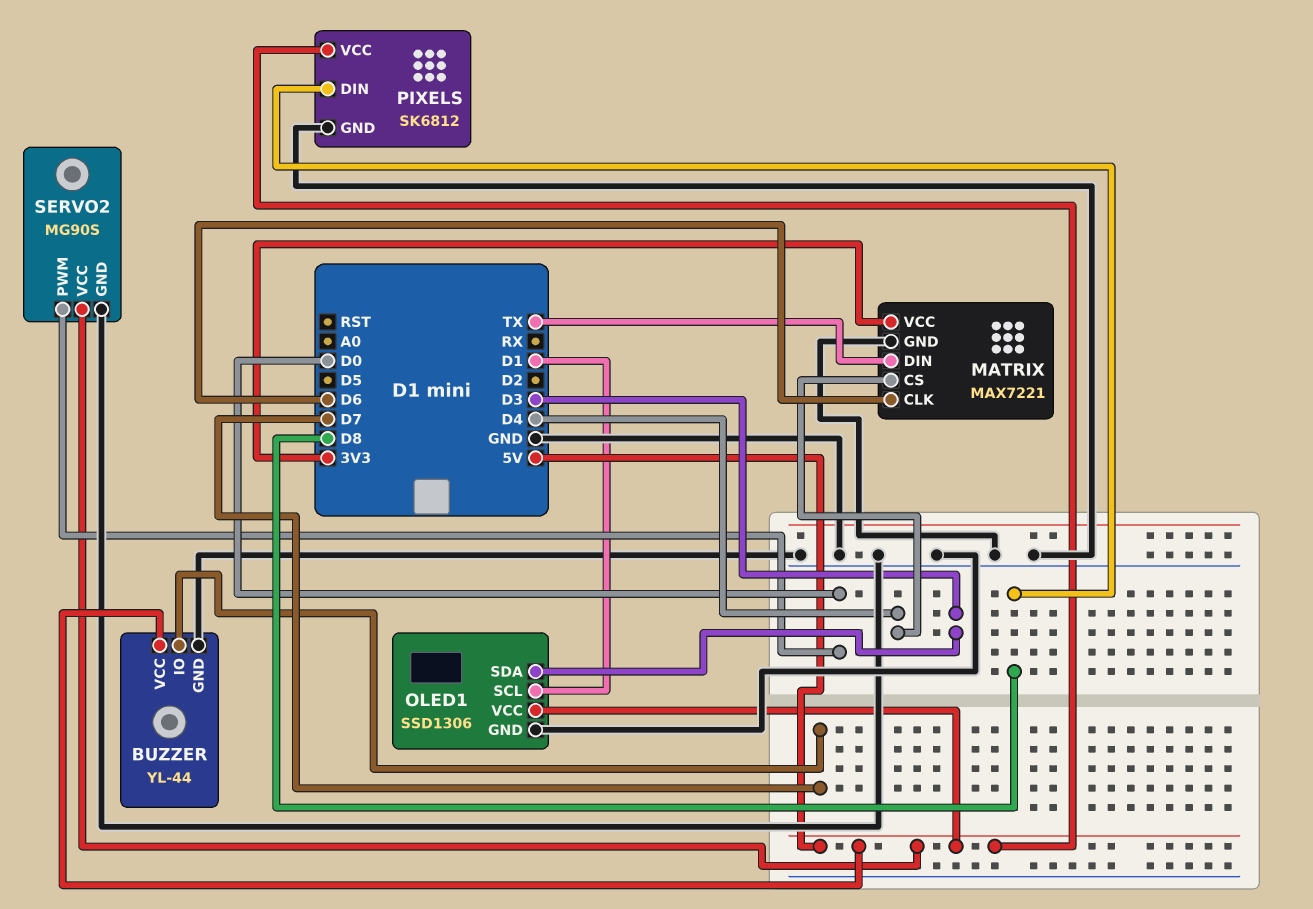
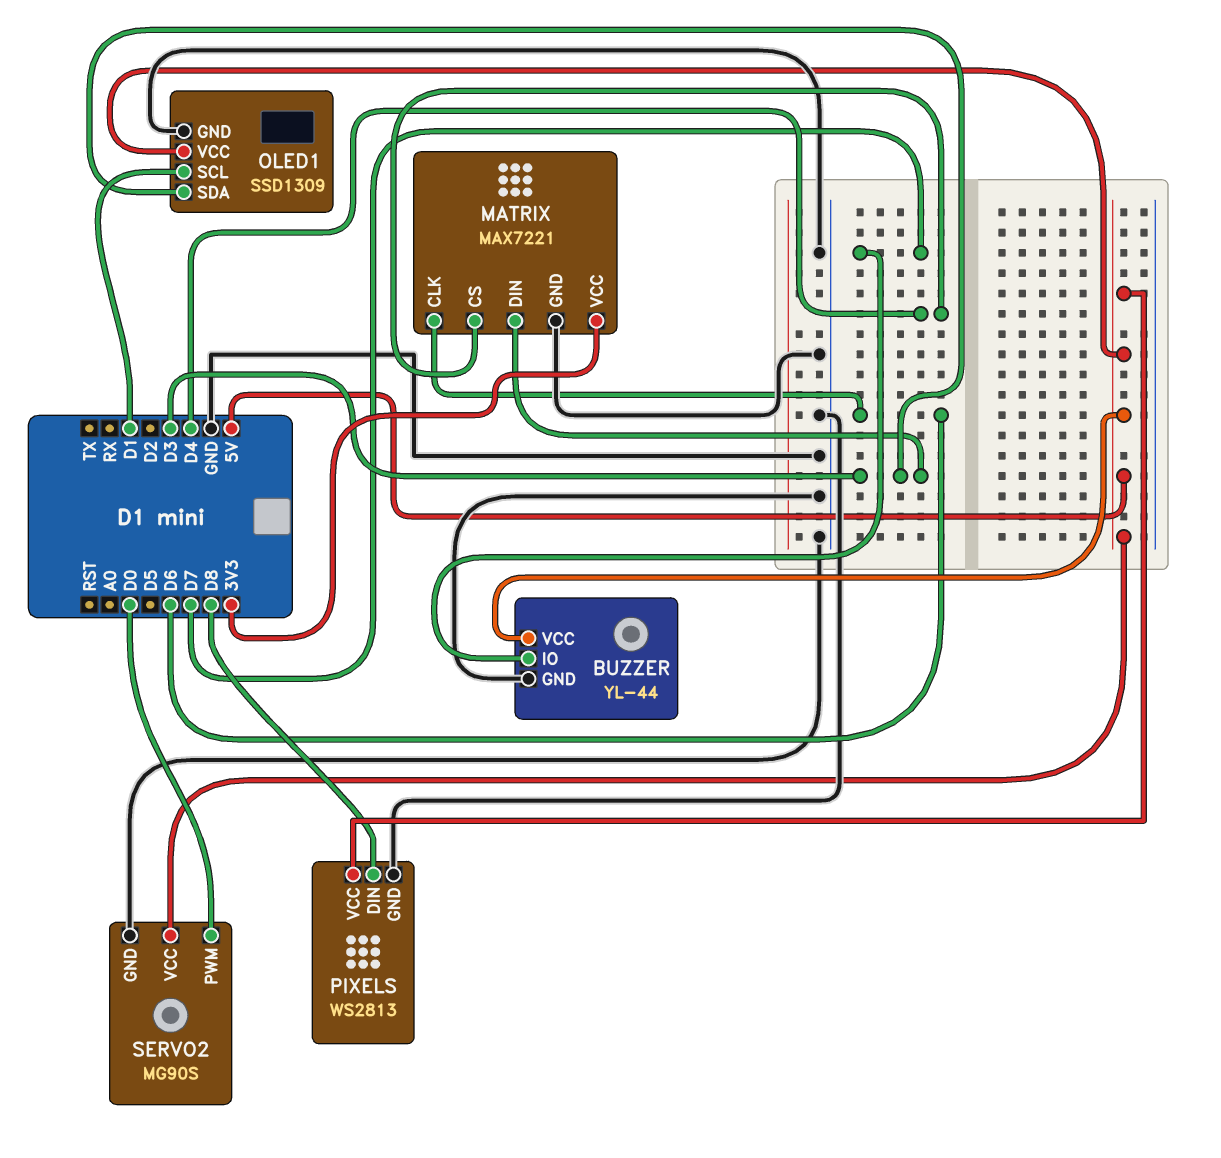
MATRIX pin DIN: TX -> D3
OLED1: SSD1306 -> SSD1309
PIXELS: SK6812 -> WS2813

